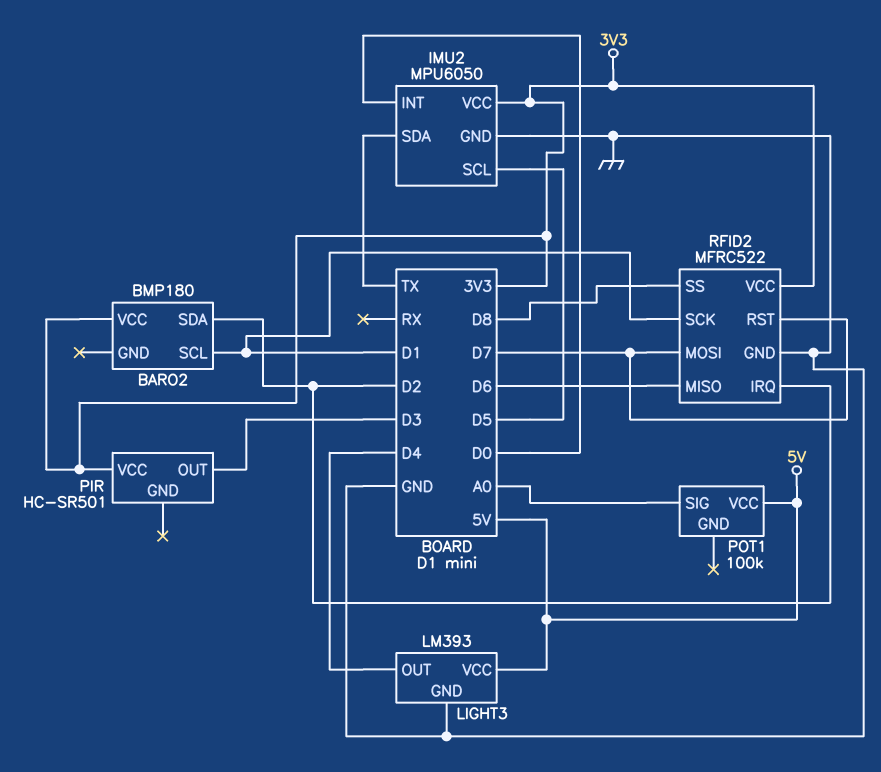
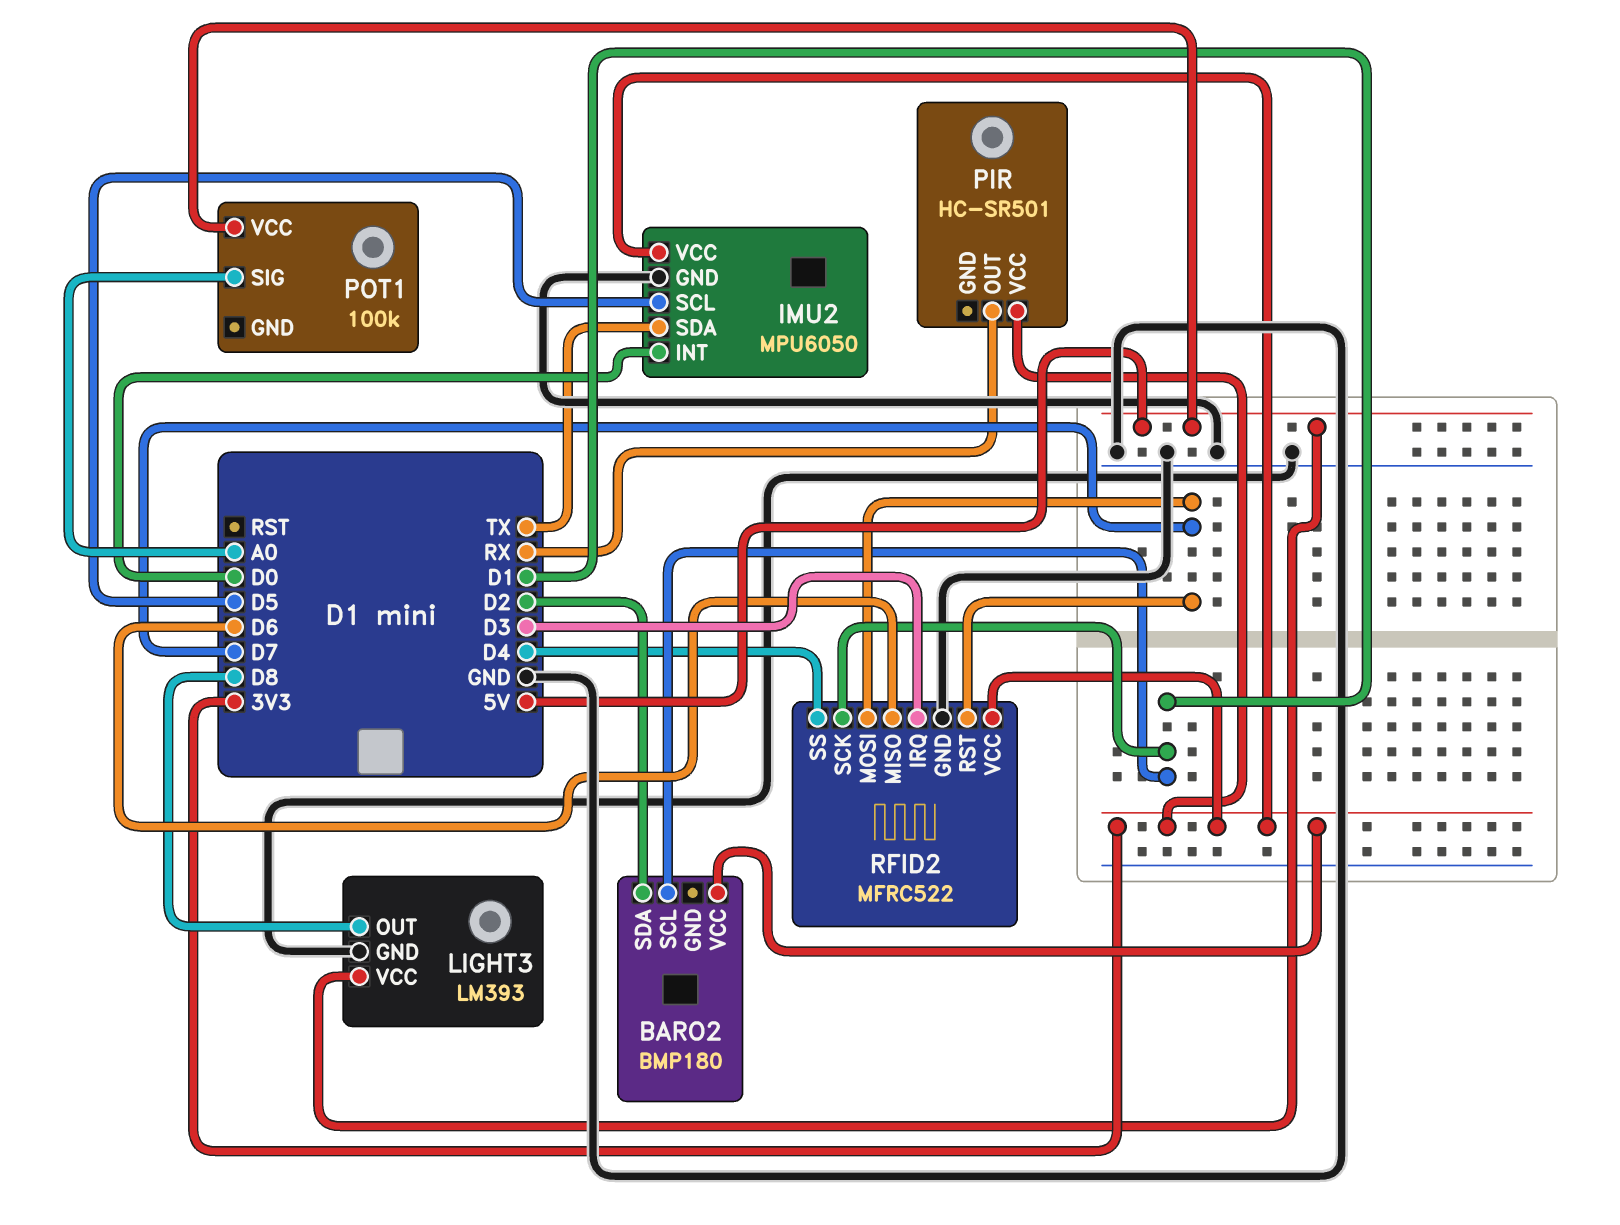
LIGHT3 pin OUT: D4 -> D8
PIR pin OUT: D3 -> RX
RFID2 pin IRQ: D2 -> D3
RFID2 pin SS: D8 -> D4

